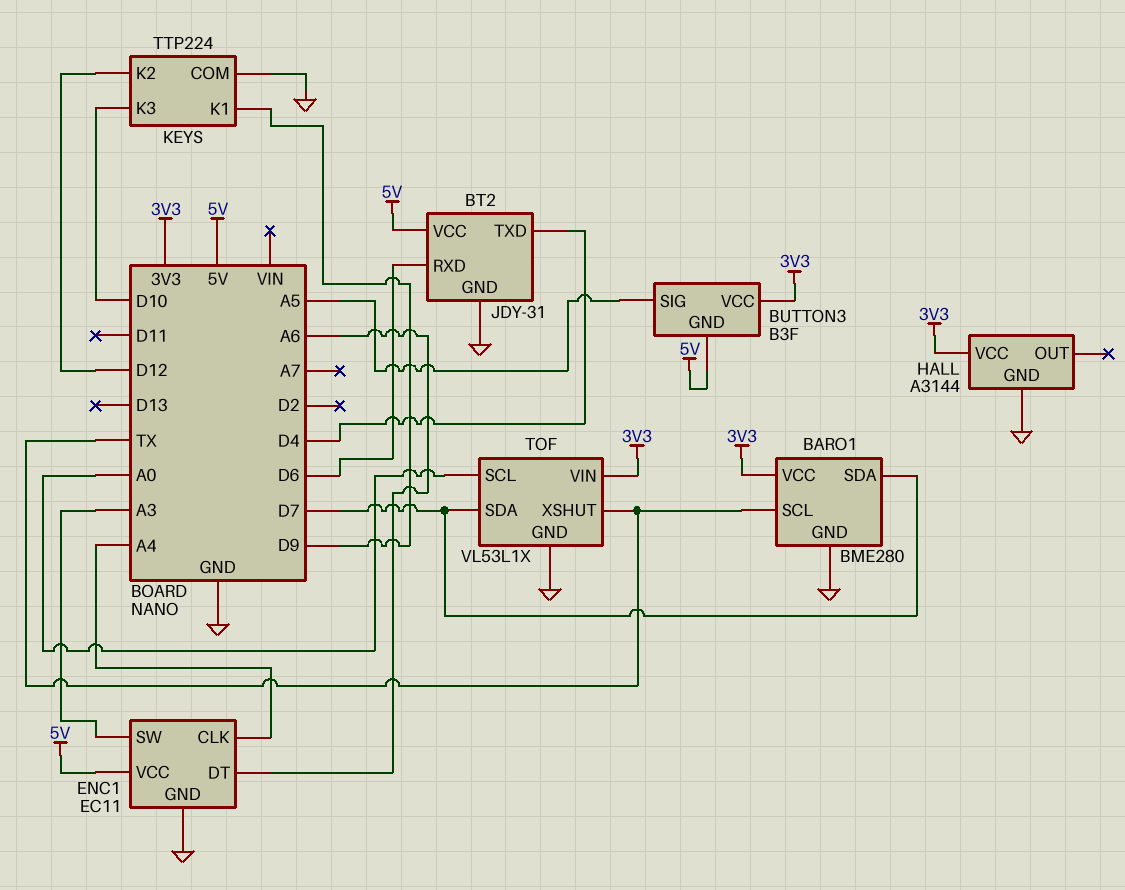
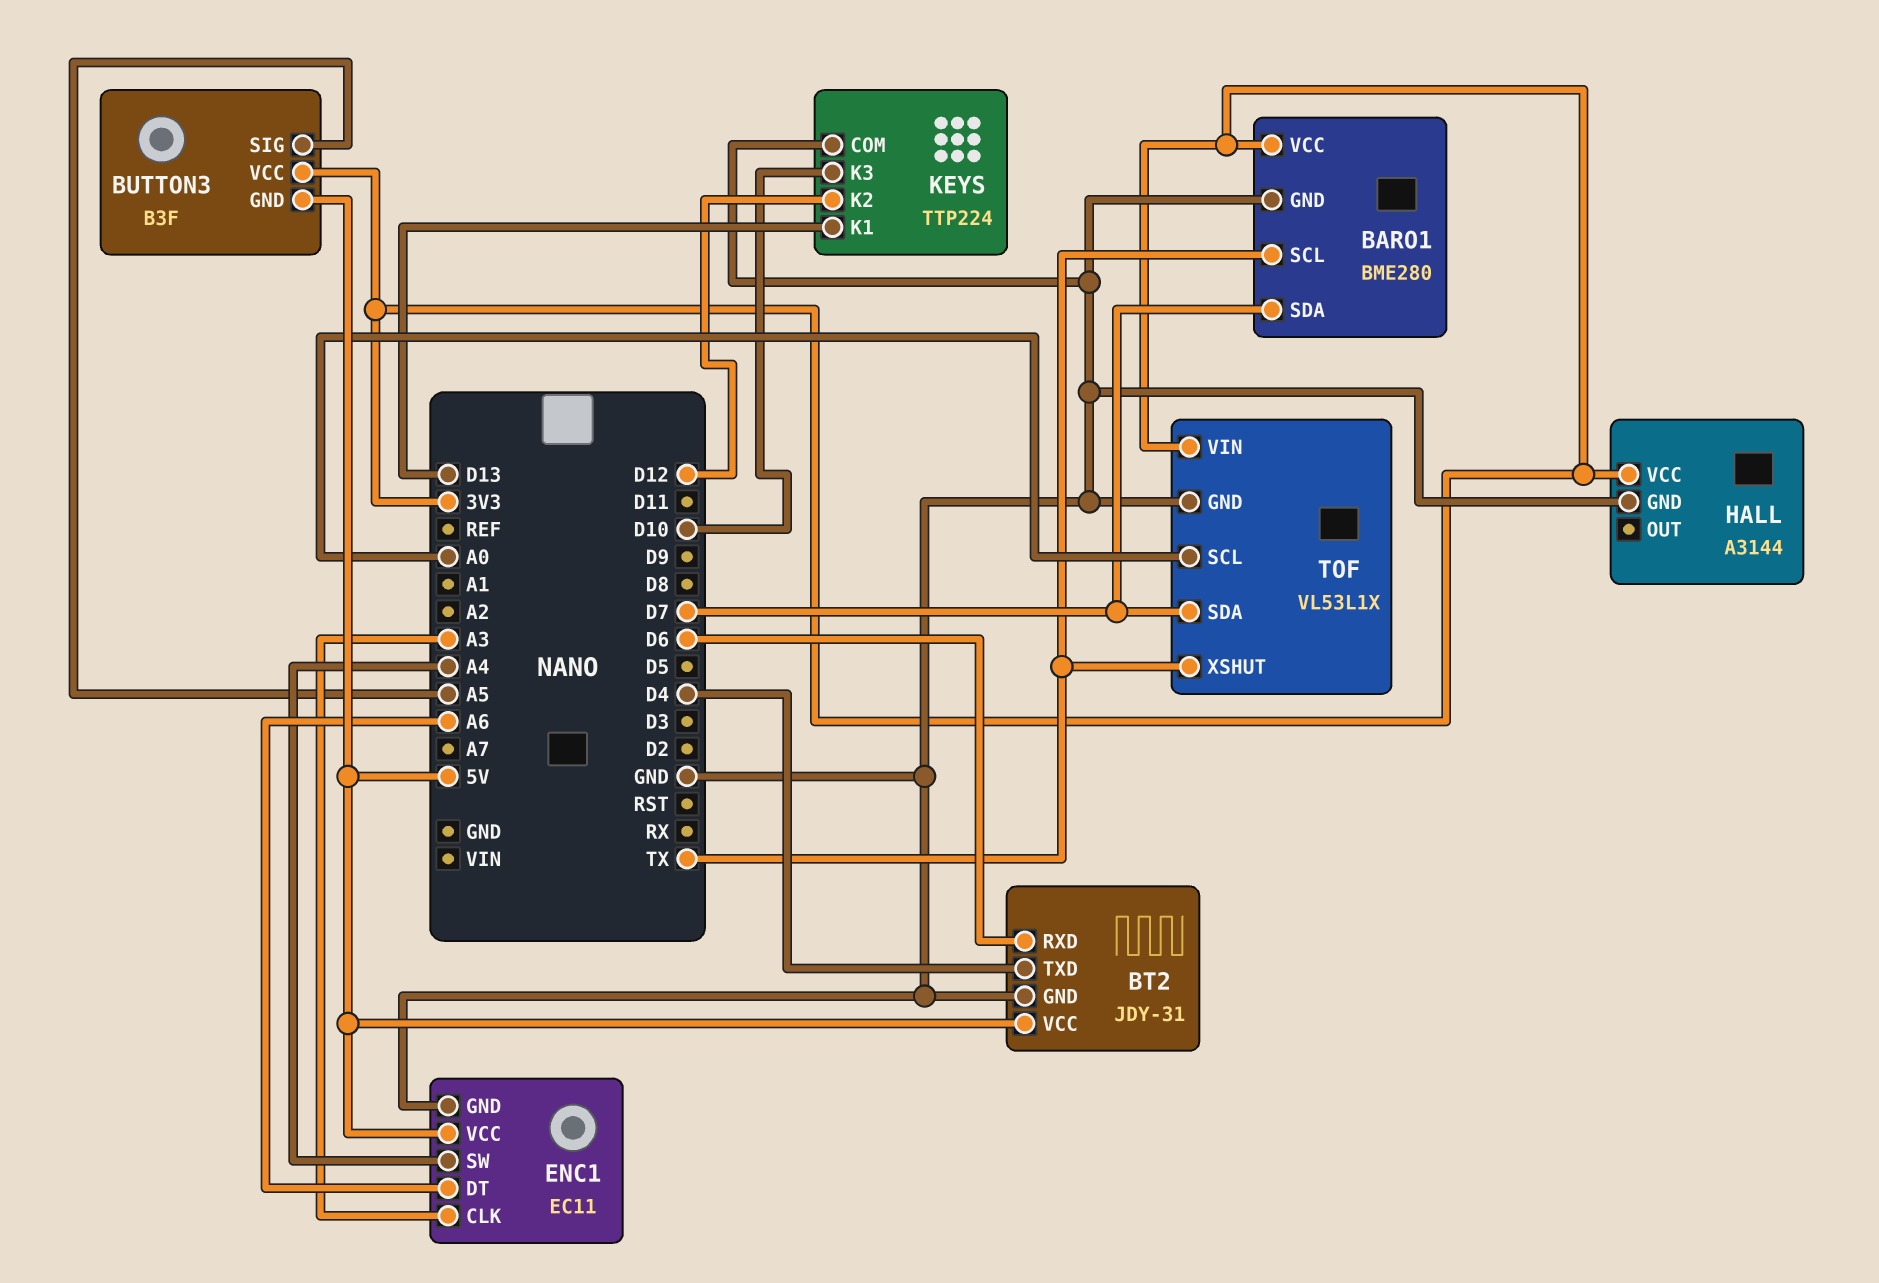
ENC1 pin CLK: A4 -> A3
ENC1 pin SW: A3 -> A4
KEYS pin K1: D9 -> D13

